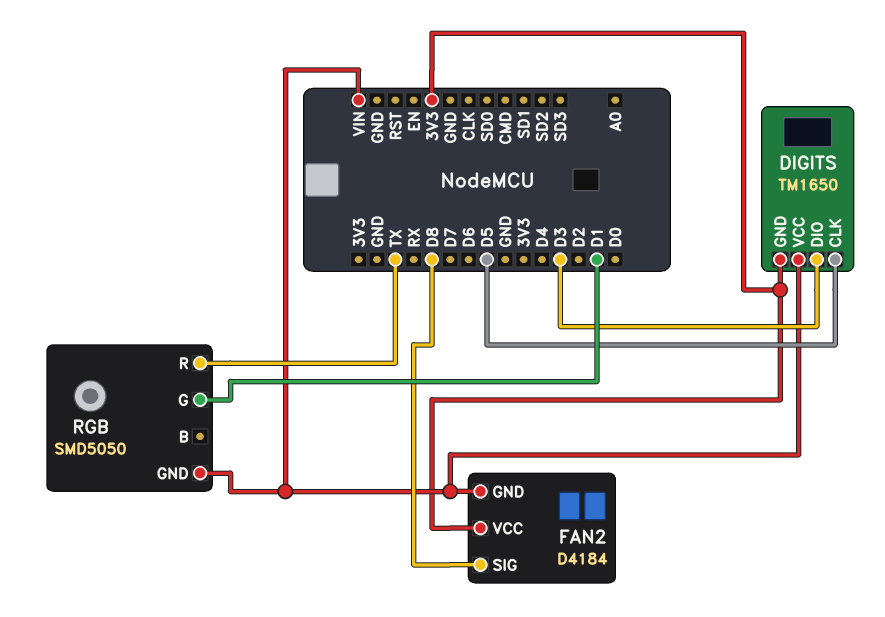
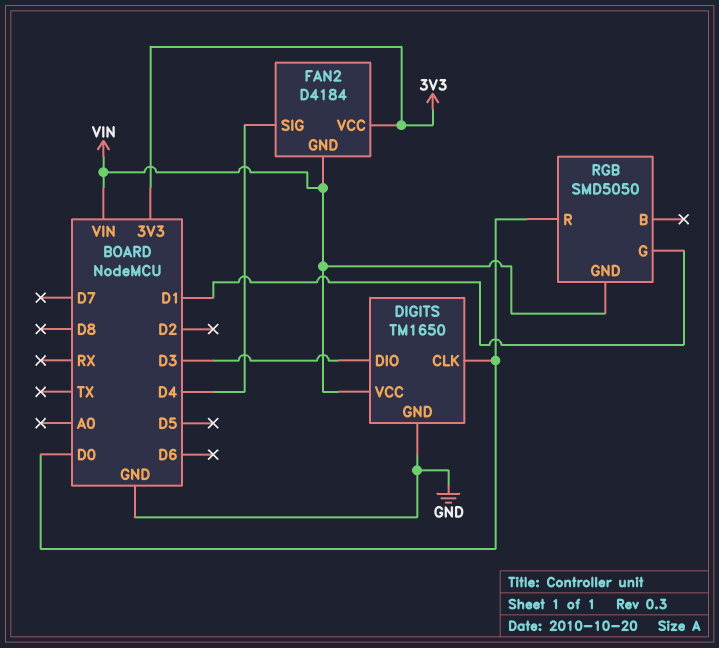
DIGITS pin CLK: D5 -> D0
DIGITS pin GND: 3V3 -> GND
FAN2 pin SIG: D8 -> D4
RGB pin R: TX -> D0

